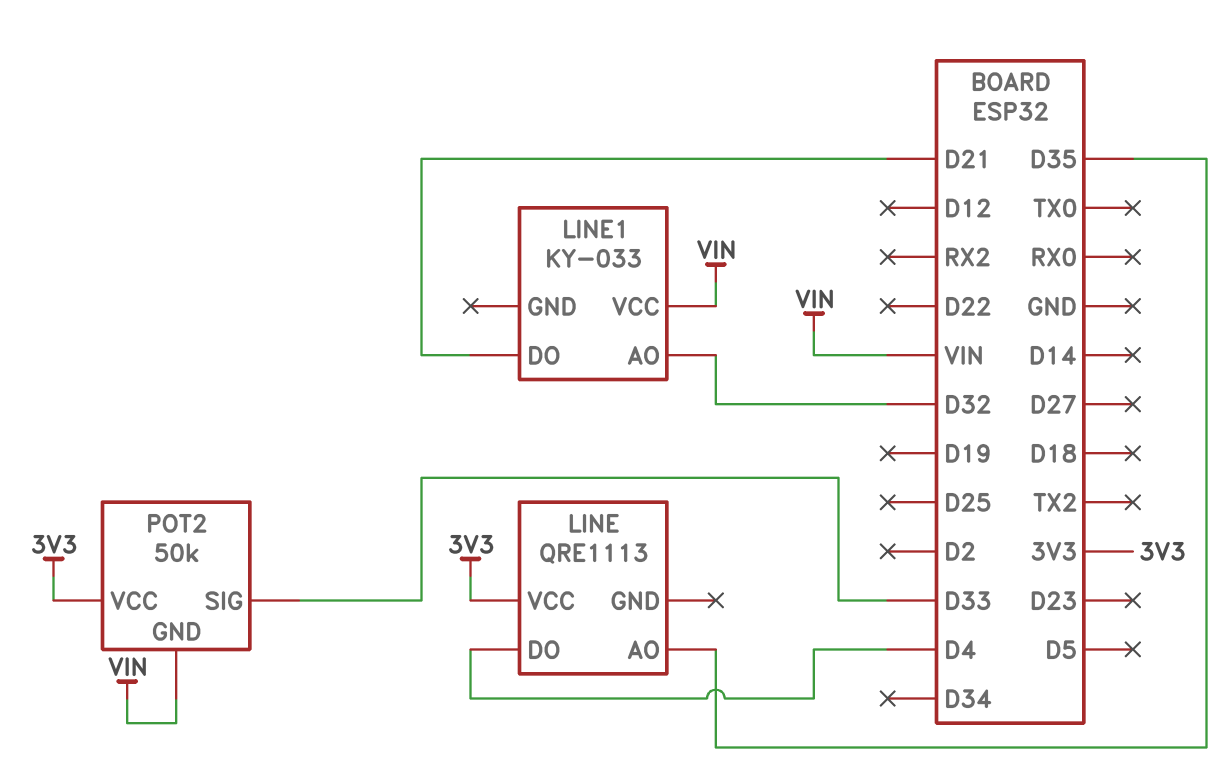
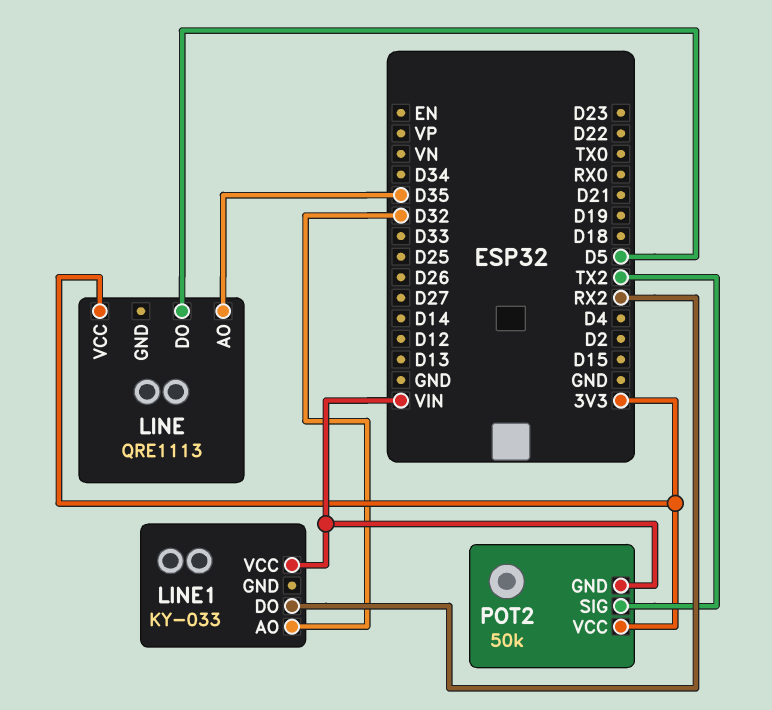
LINE pin DO: D4 -> D5
LINE1 pin DO: D21 -> RX2
POT2 pin SIG: D33 -> TX2

